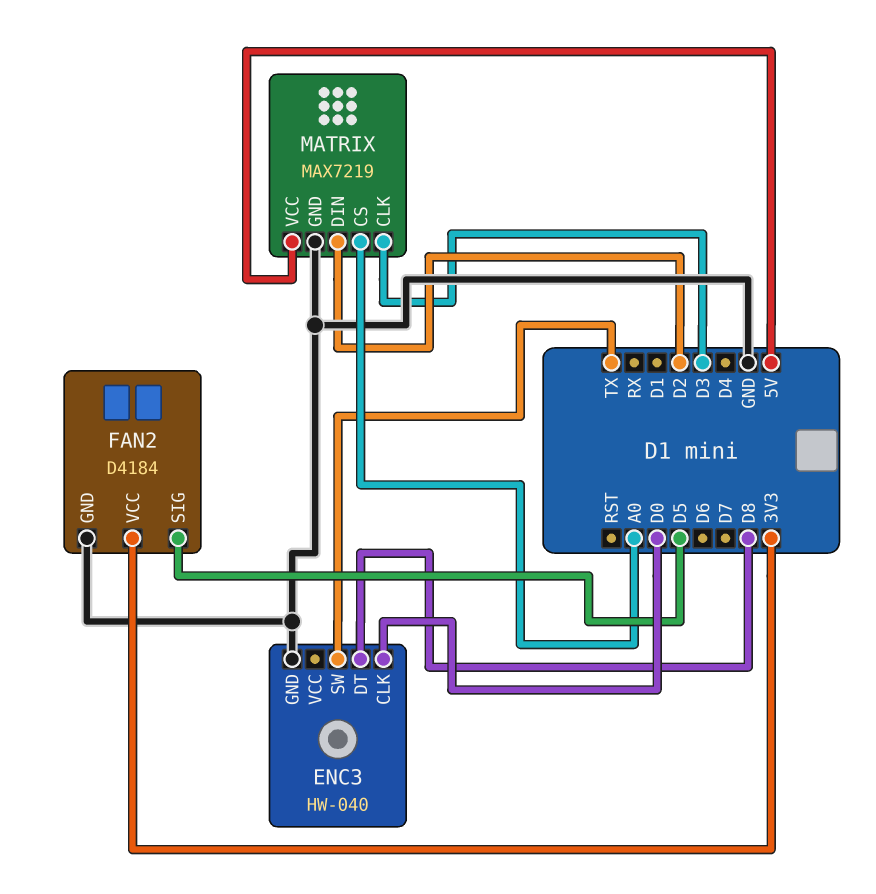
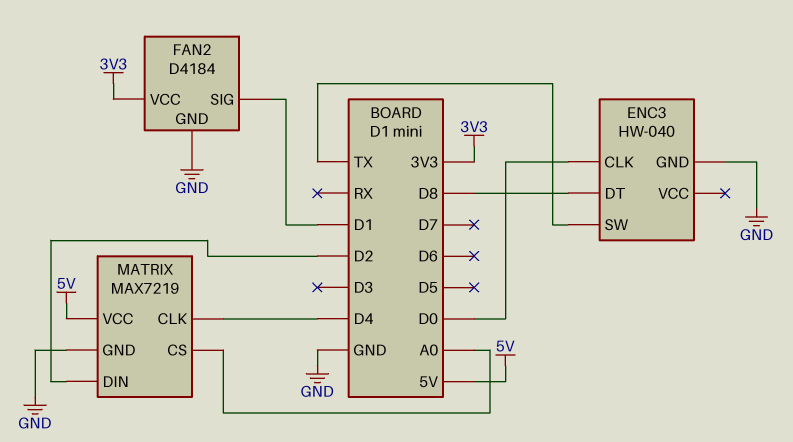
FAN2 pin SIG: D5 -> D1
MATRIX pin CLK: D3 -> D4

